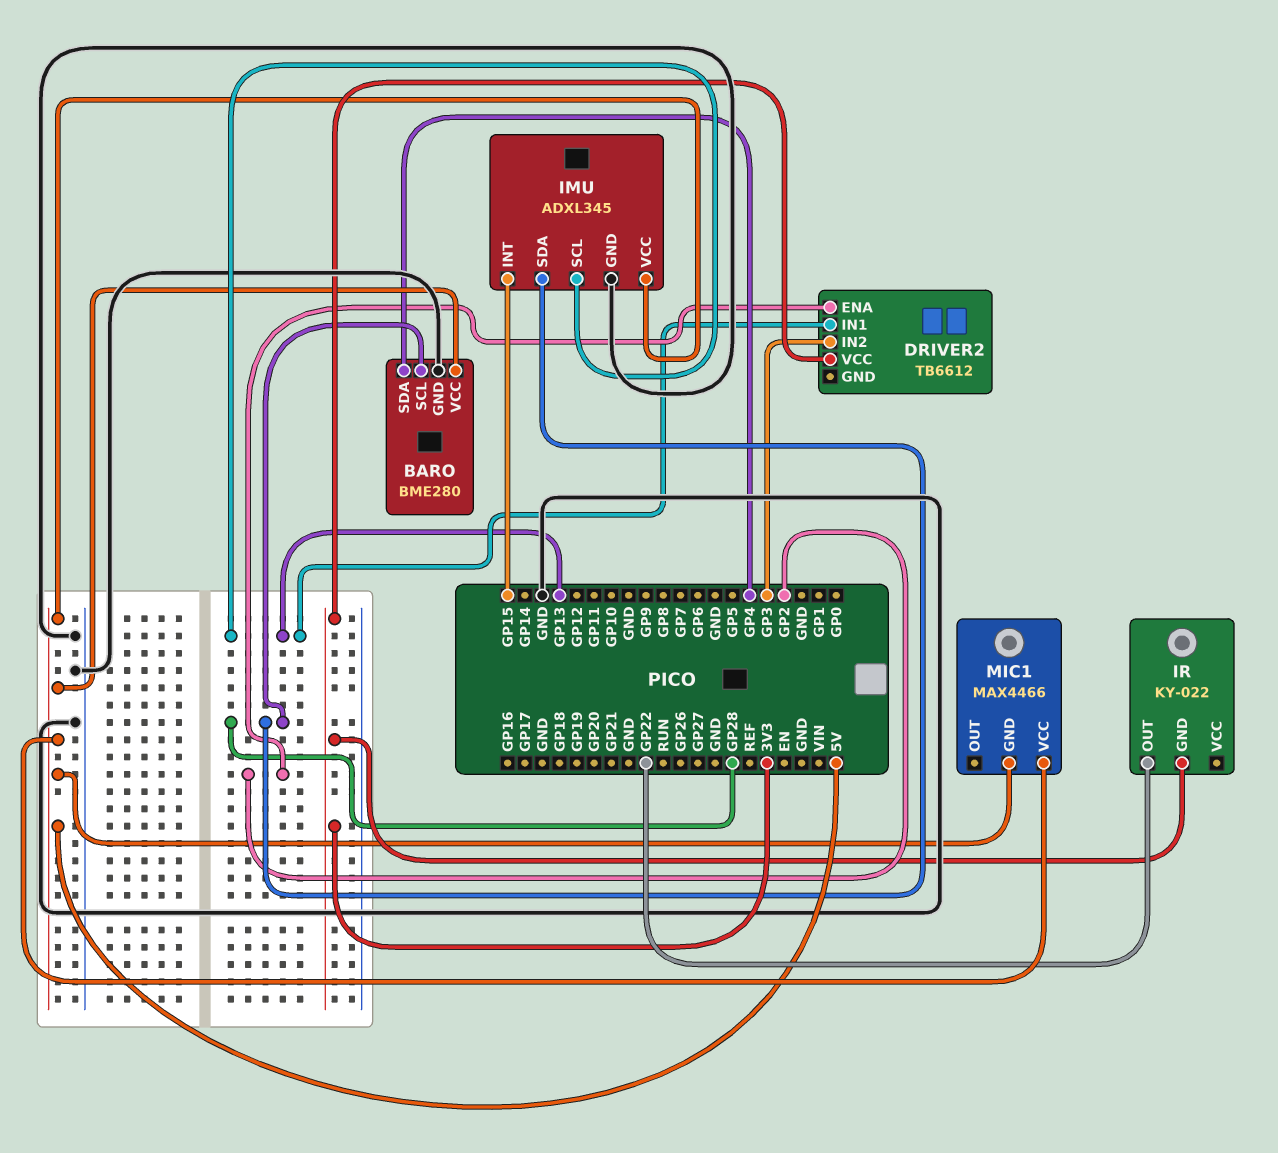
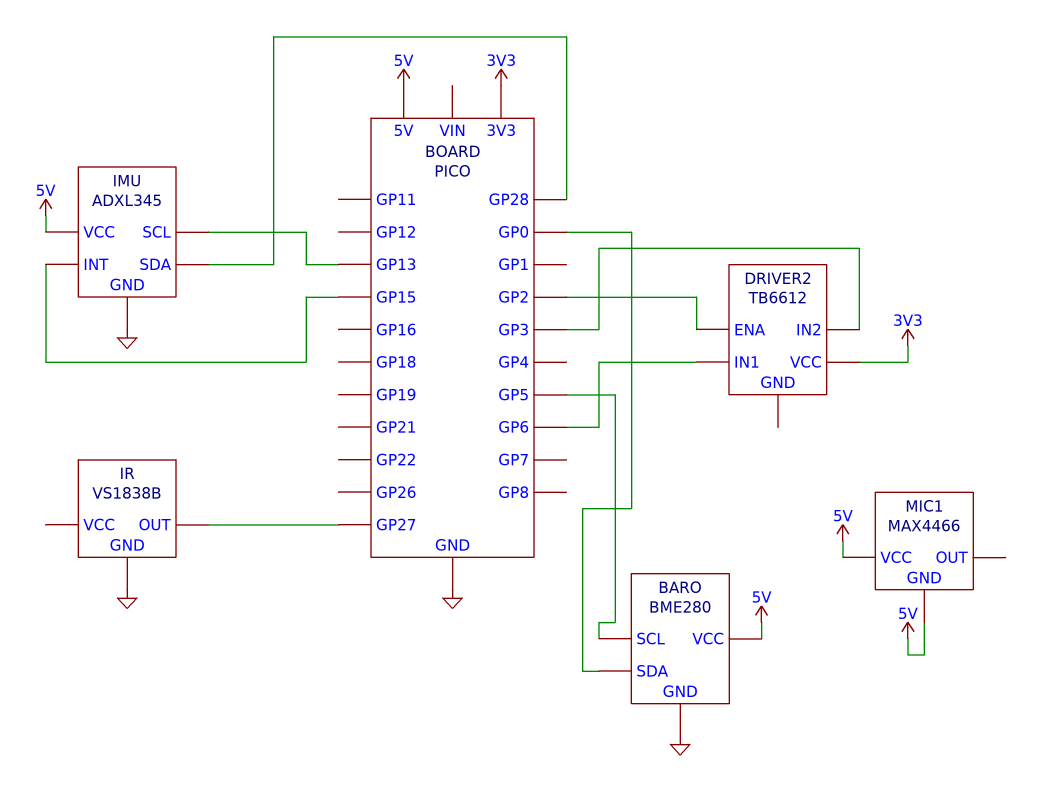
BARO pin SCL: GP28 -> GP5
BARO pin SDA: GP4 -> GP0
DRIVER2 pin IN1: GP13 -> GP6
IR: KY-022 -> VS1838B
IR pin GND: 3V3 -> GND
IR pin OUT: GP22 -> GP27

